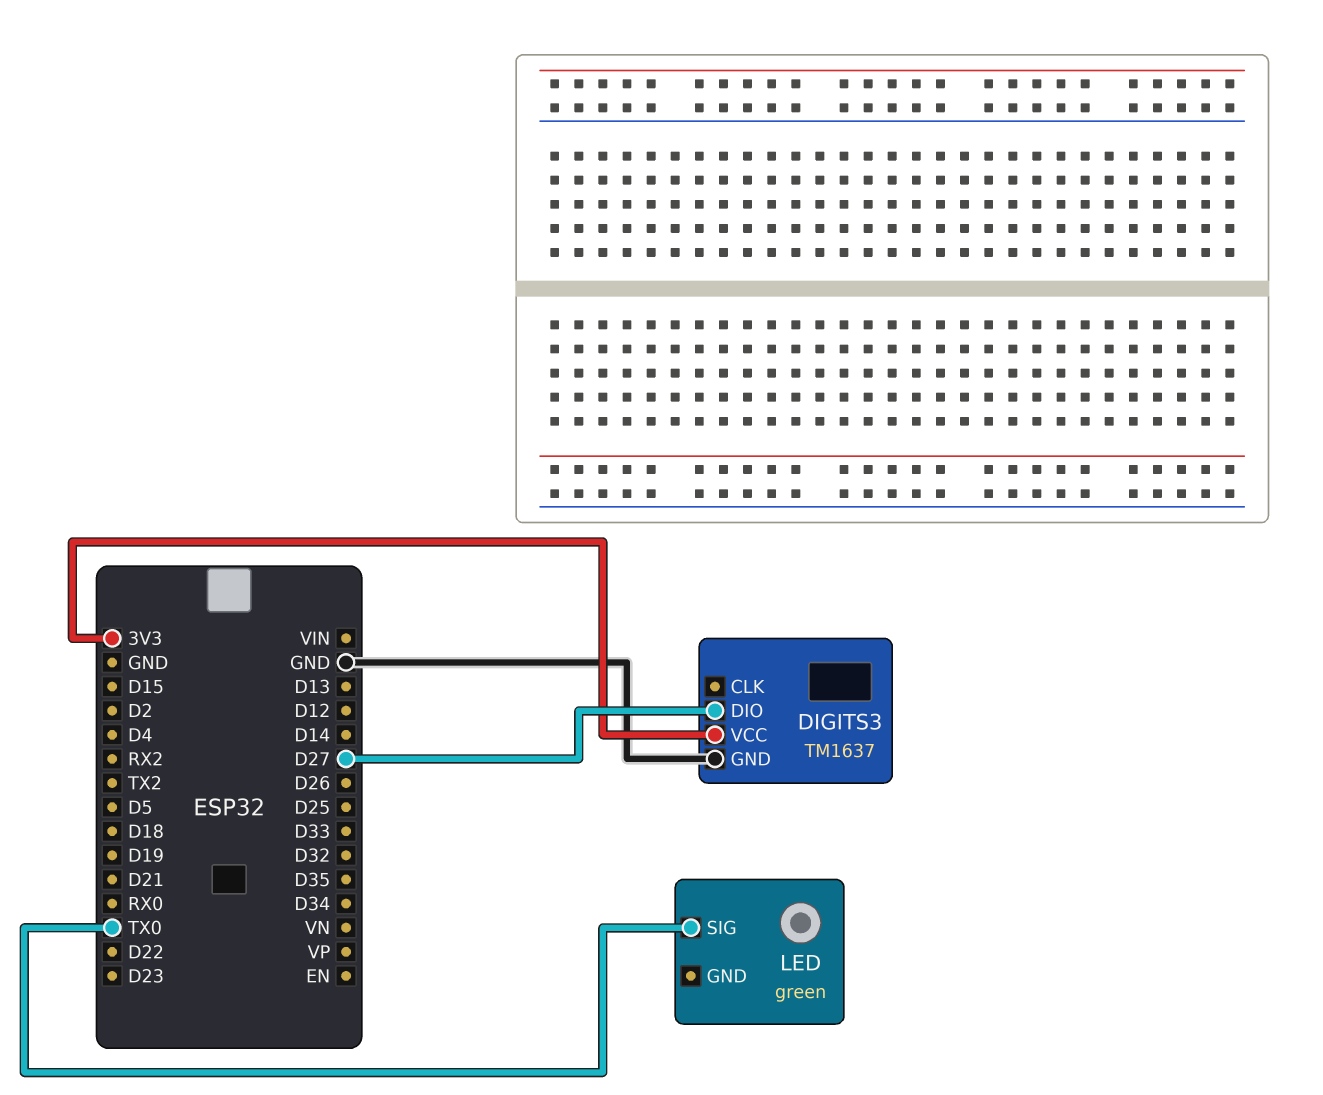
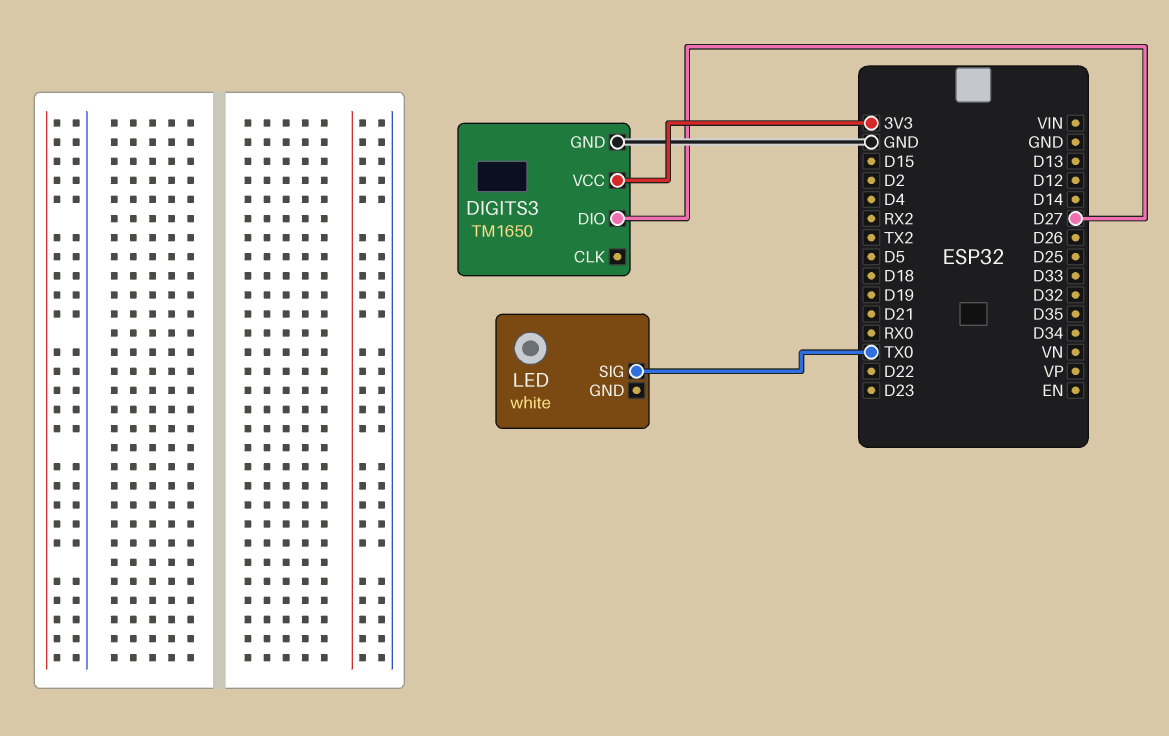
DIGITS3: TM1637 -> TM1650
LED: green -> white

